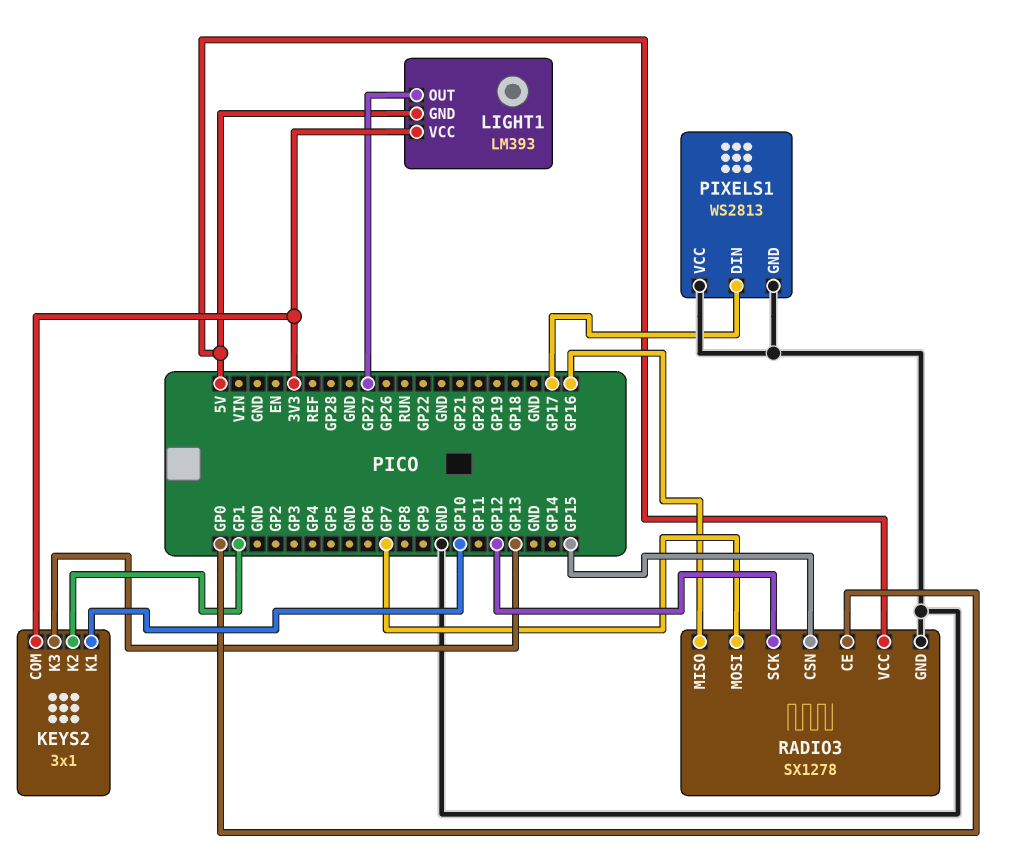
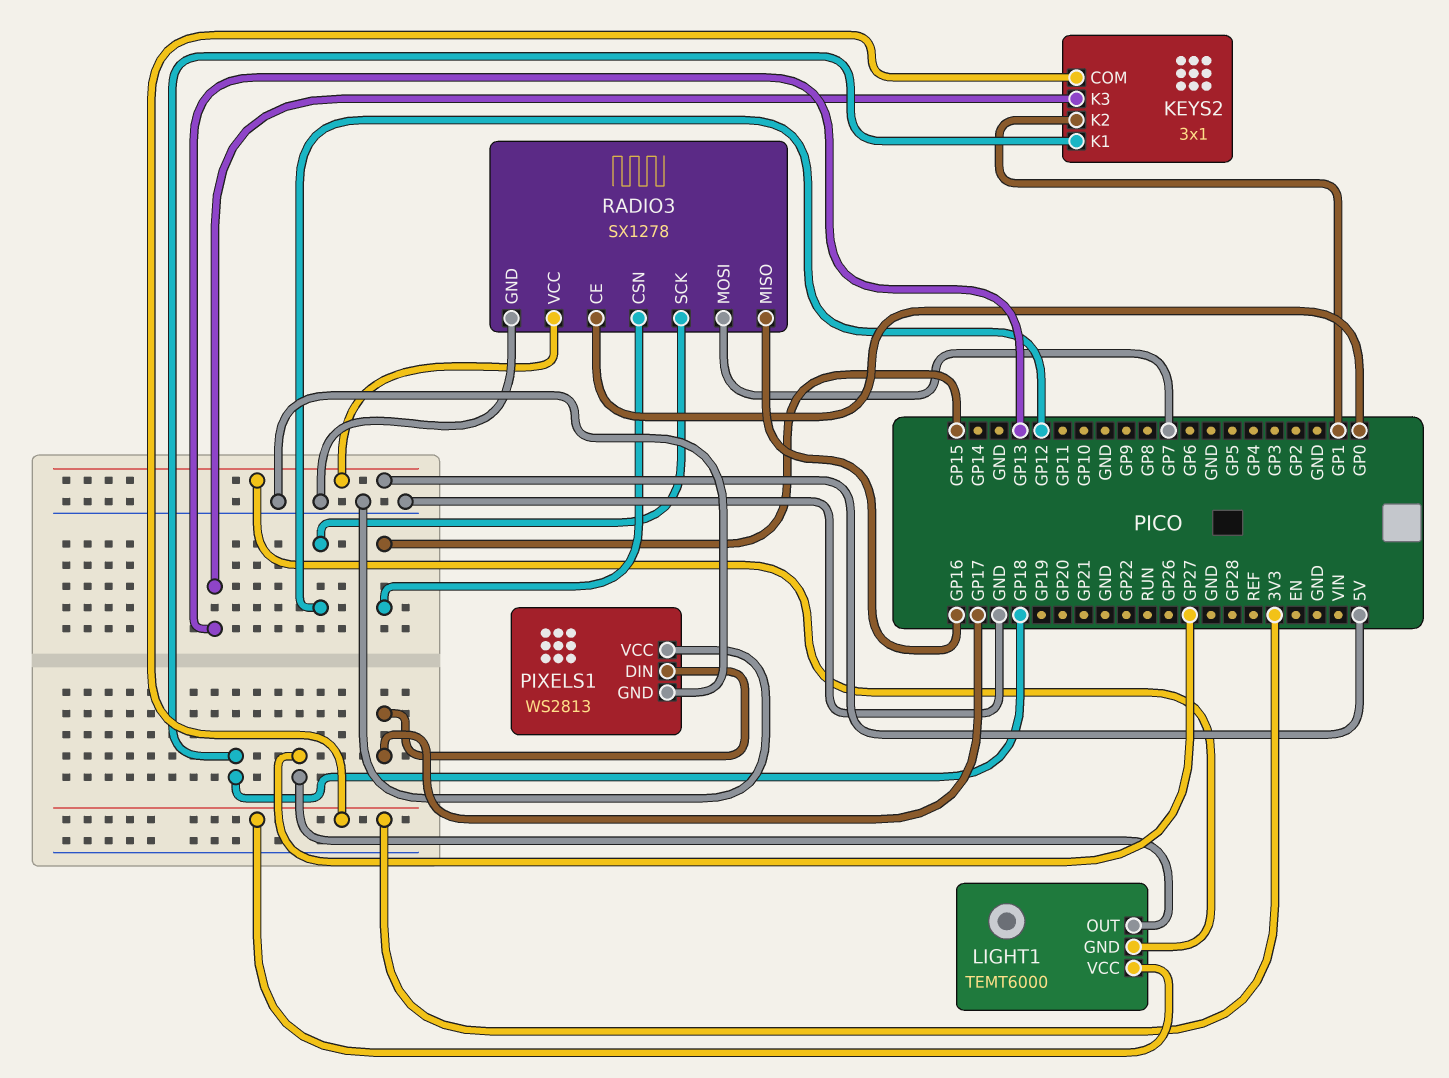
KEYS2 pin K1: GP10 -> GP18
LIGHT1: LM393 -> TEMT6000

